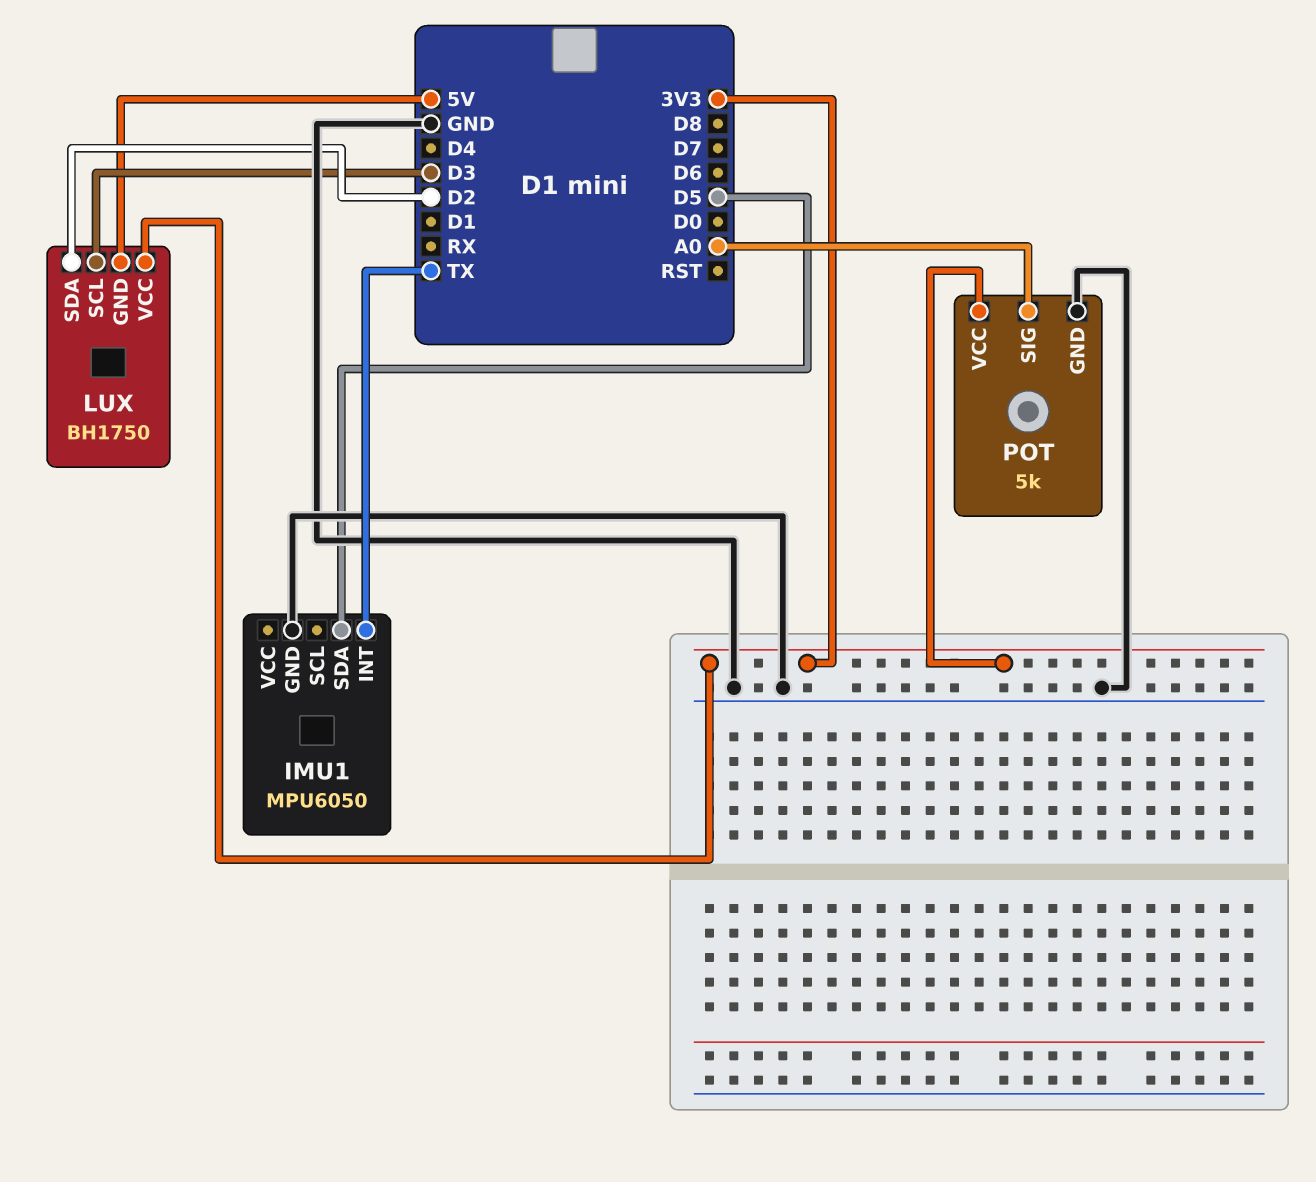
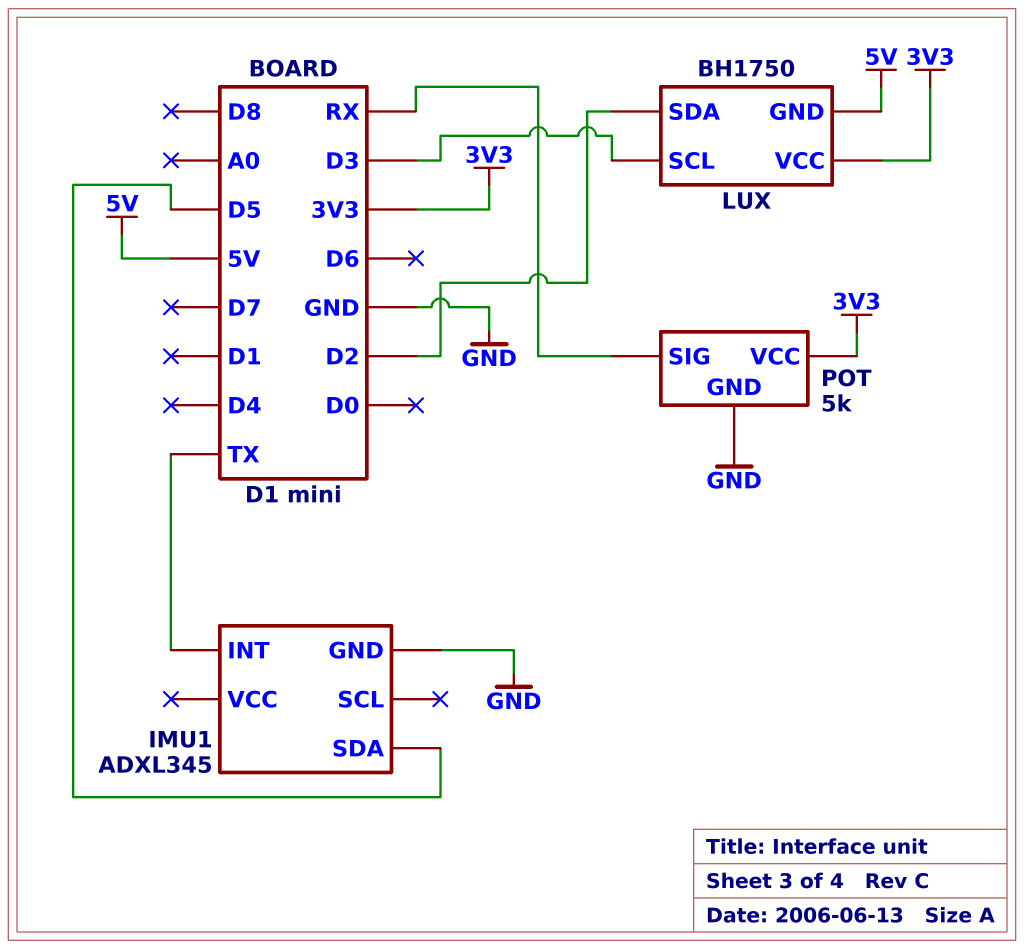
IMU1: MPU6050 -> ADXL345
POT pin SIG: A0 -> RX

